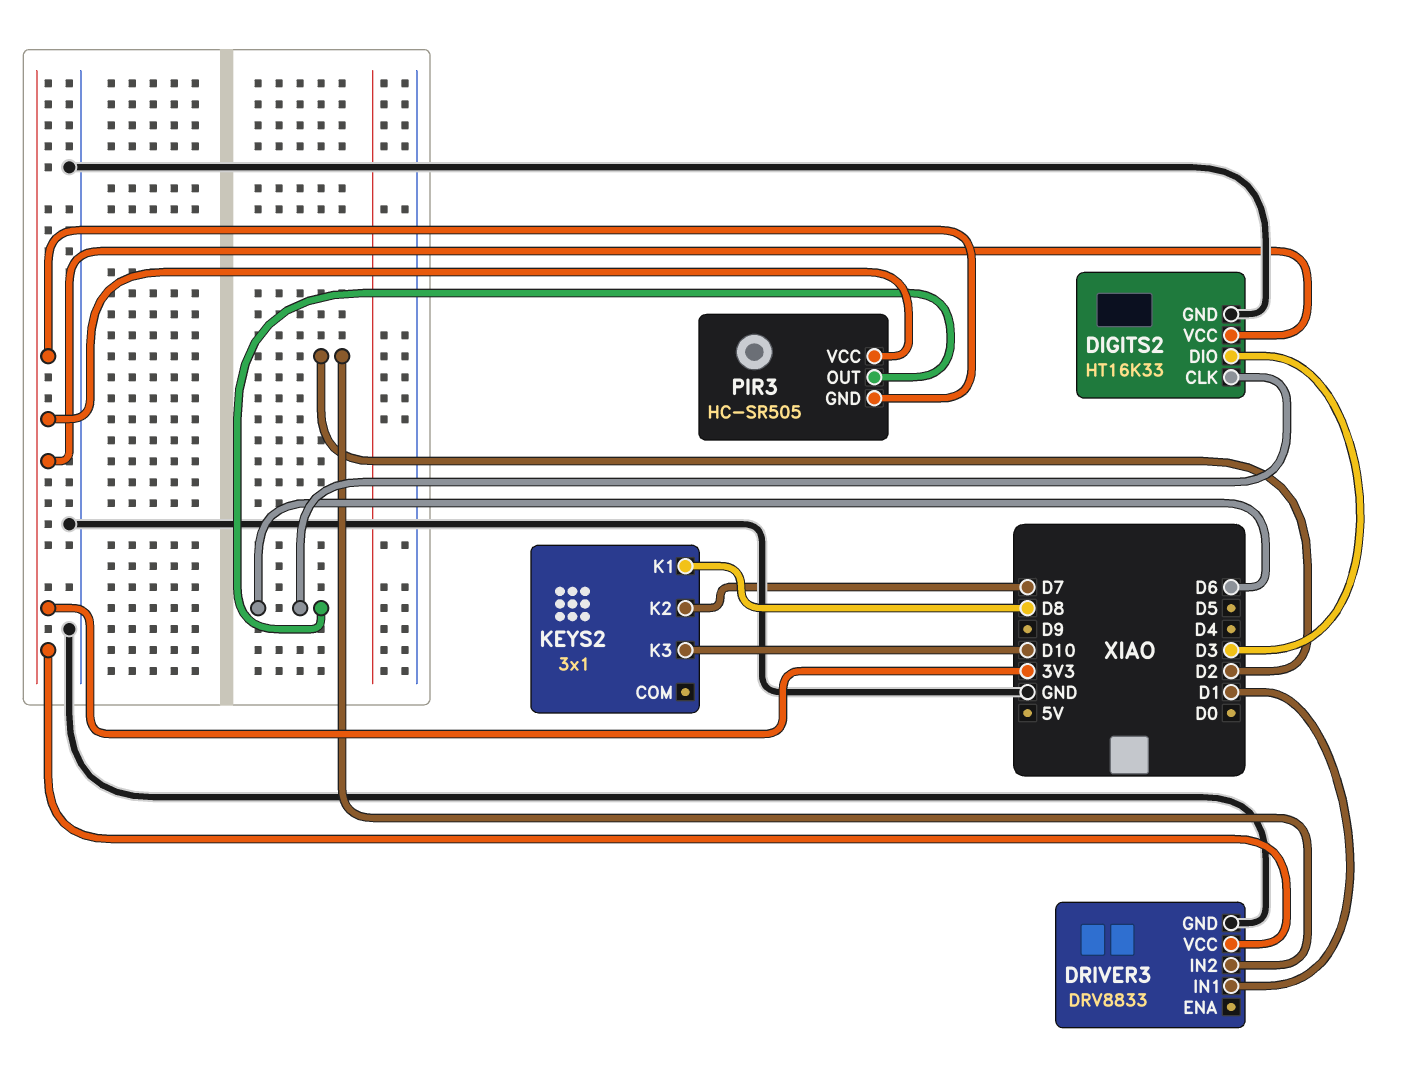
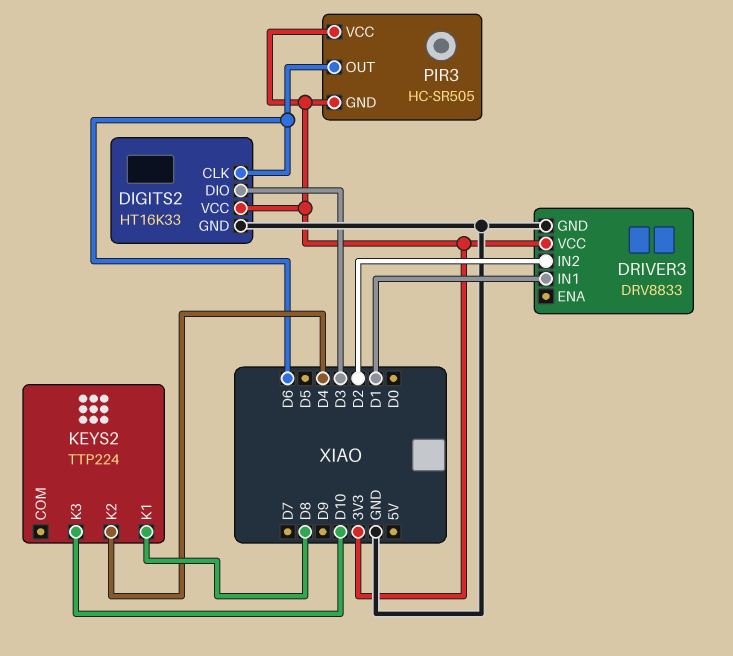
KEYS2: 3x1 -> TTP224
KEYS2 pin K2: D7 -> D4

